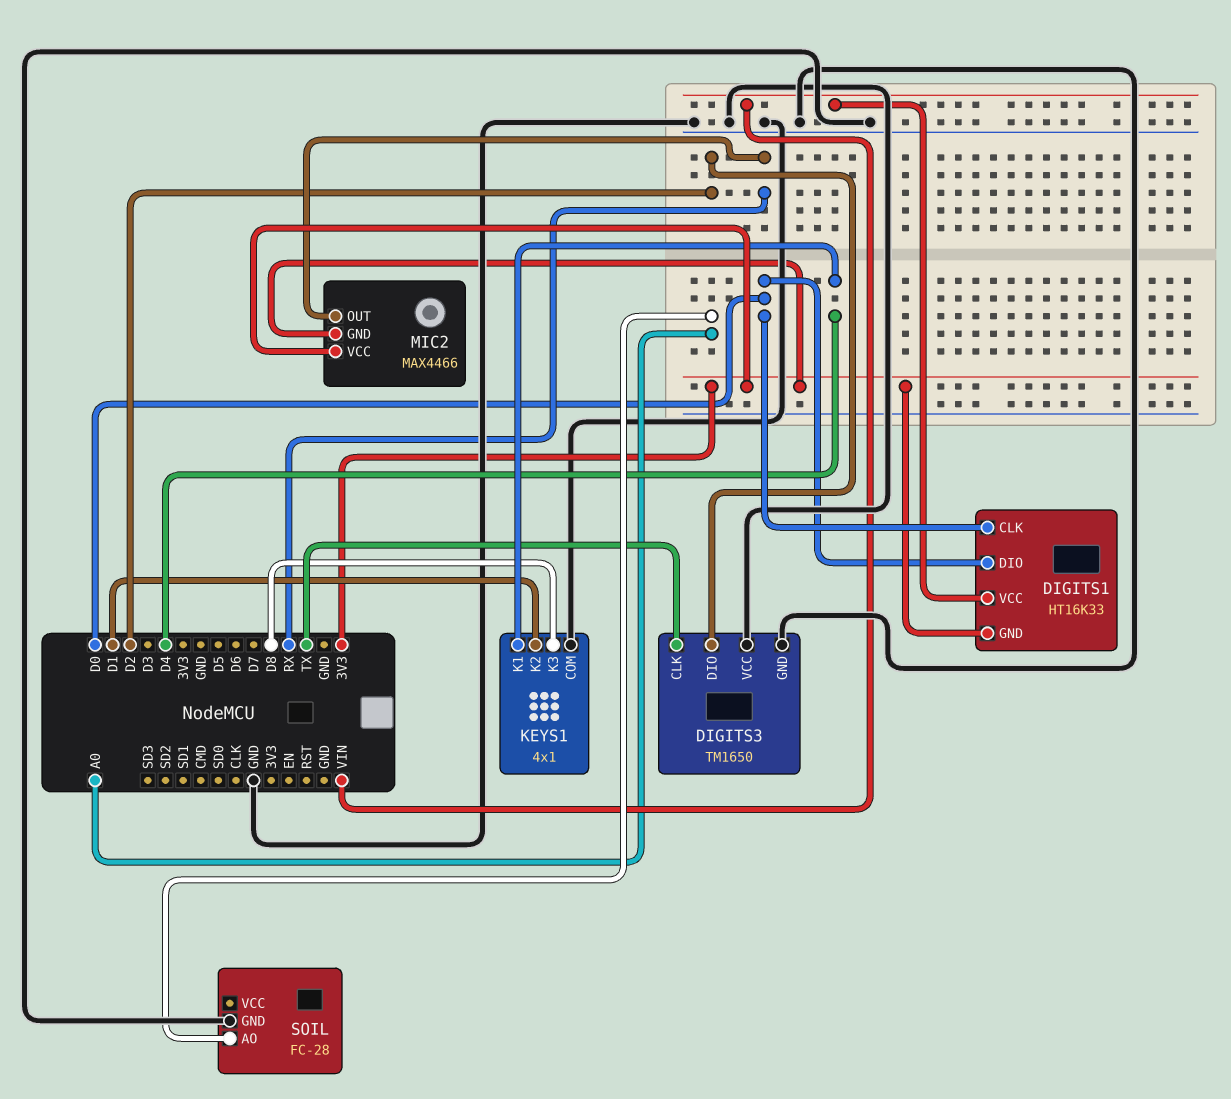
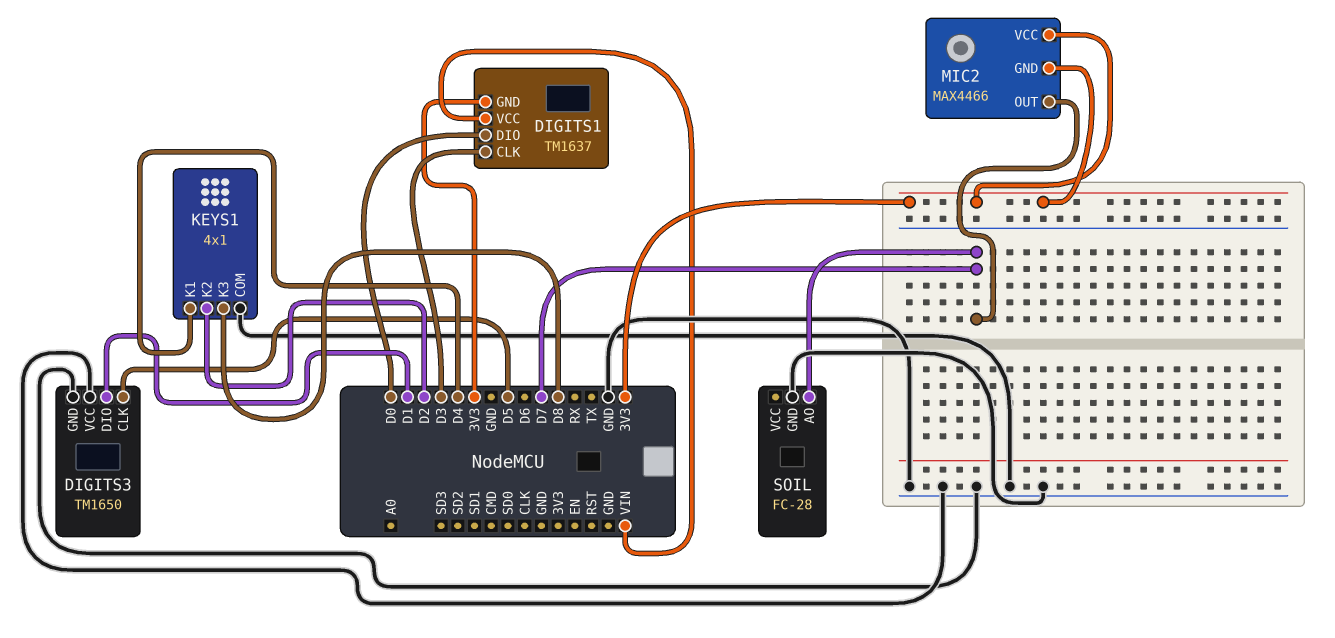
DIGITS1: HT16K33 -> TM1637
DIGITS1 pin CLK: D0 -> D3
DIGITS3 pin CLK: TX -> D5
DIGITS3 pin DIO: D2 -> D1
KEYS1 pin K2: D1 -> D2
MIC2 pin OUT: RX -> D7
SOIL pin AO: A0 -> D7

